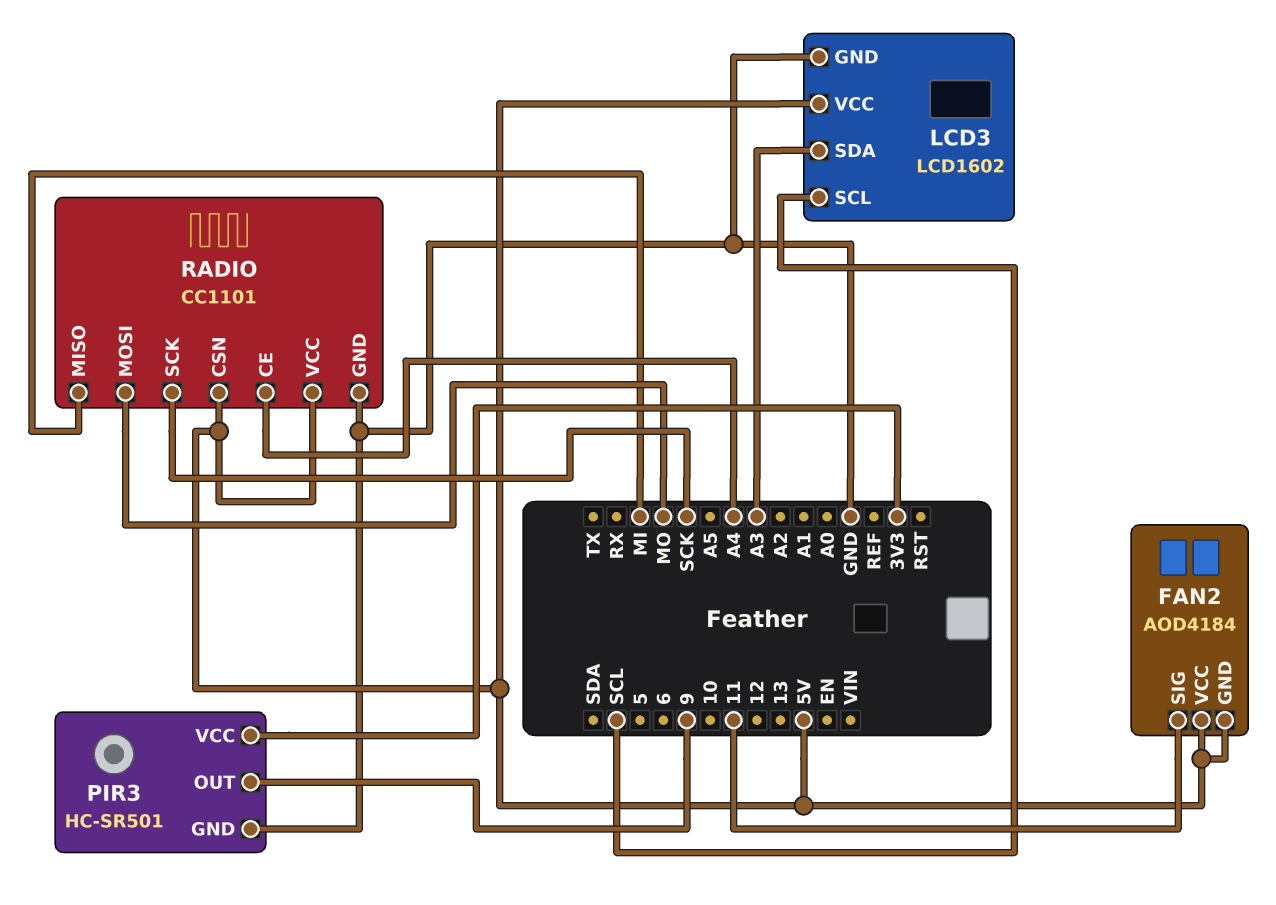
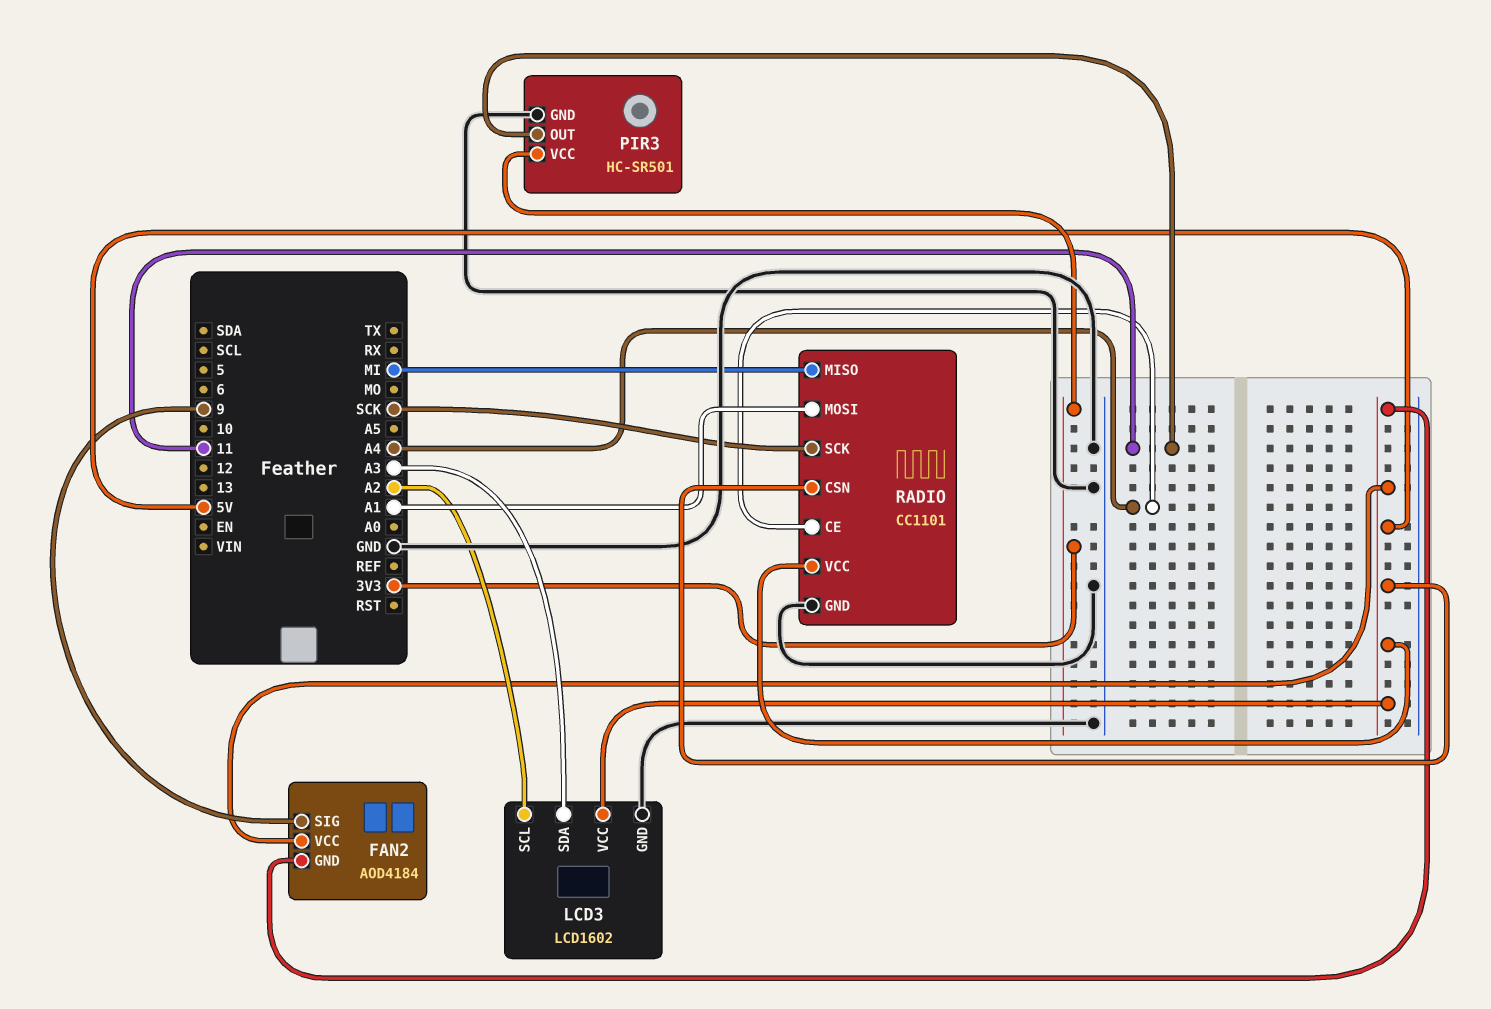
FAN2 pin SIG: 11 -> 9
LCD3 pin SCL: SCL -> A2
PIR3 pin OUT: 9 -> 11
RADIO pin MOSI: MO -> A1

